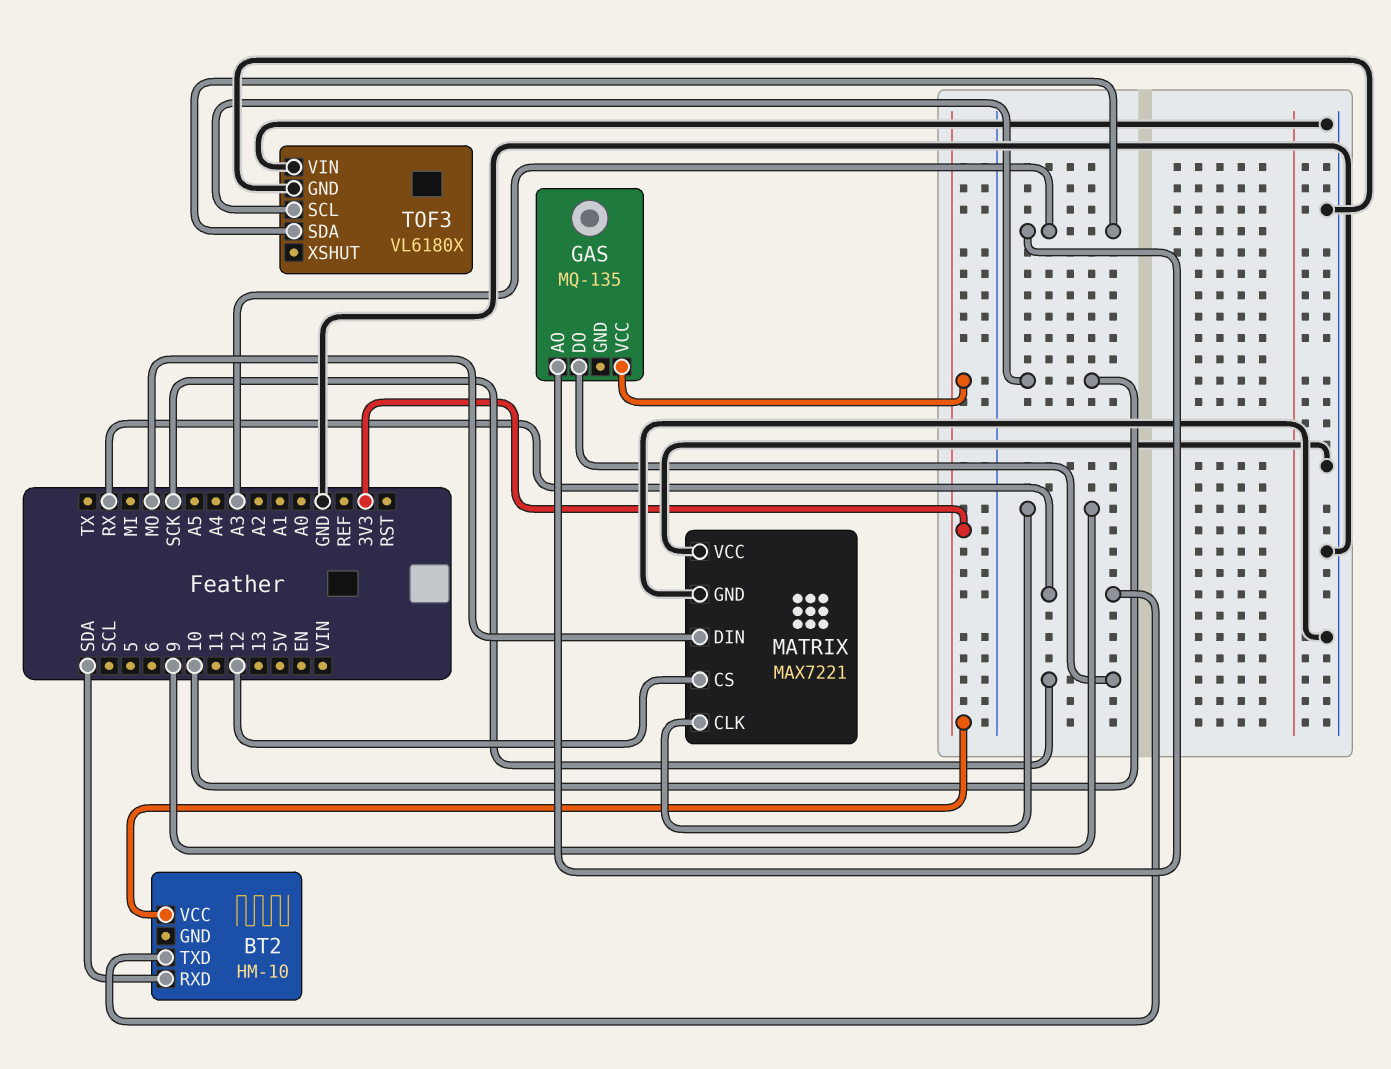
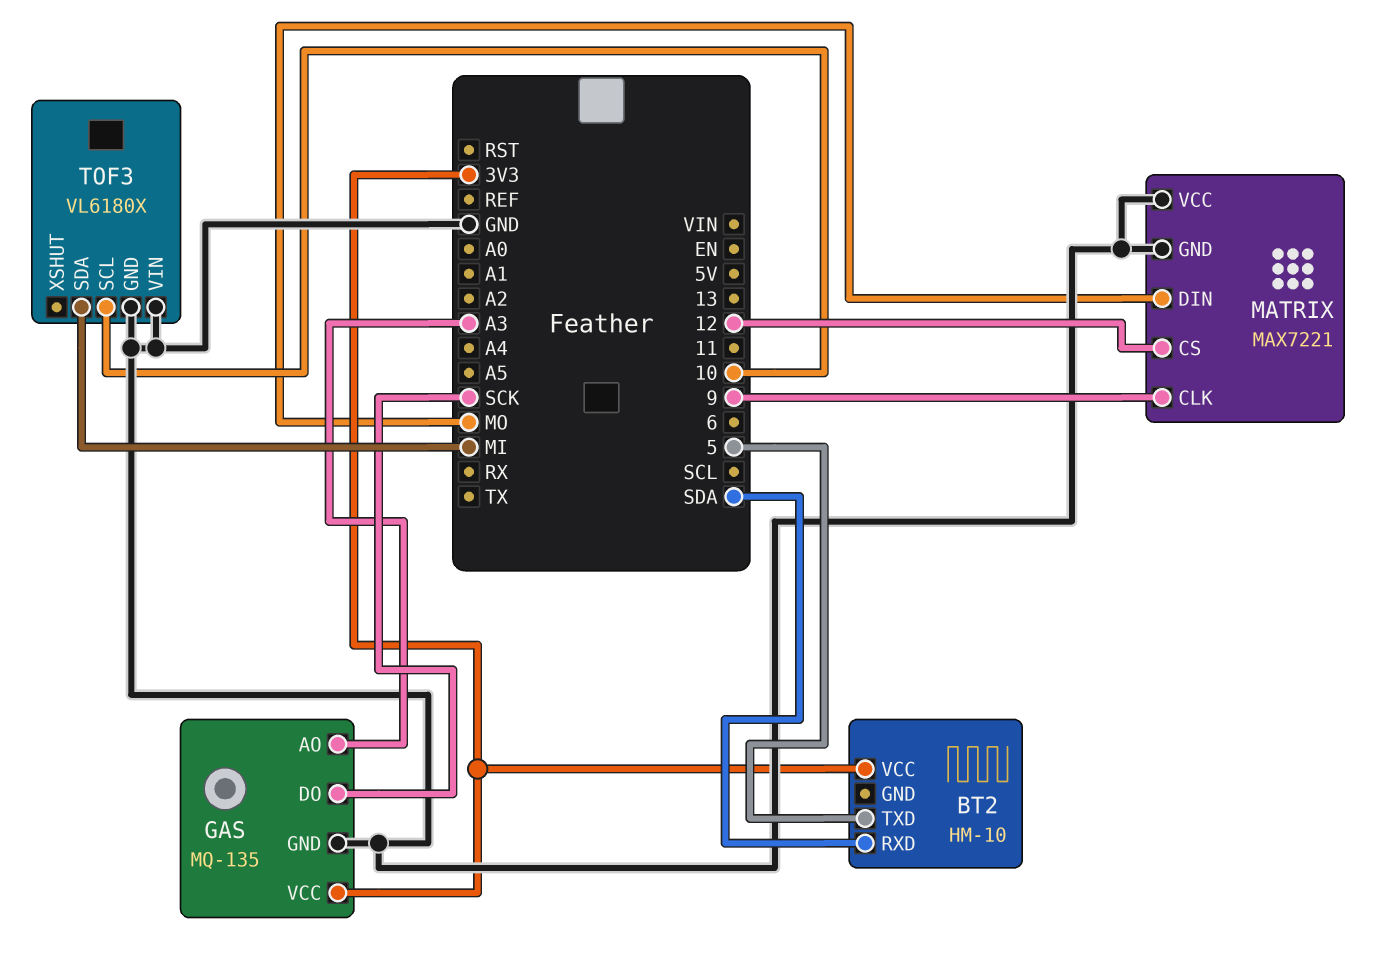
BT2 pin TXD: RX -> 5
GAS pin GND: none -> GND
TOF3 pin SDA: A3 -> MI

